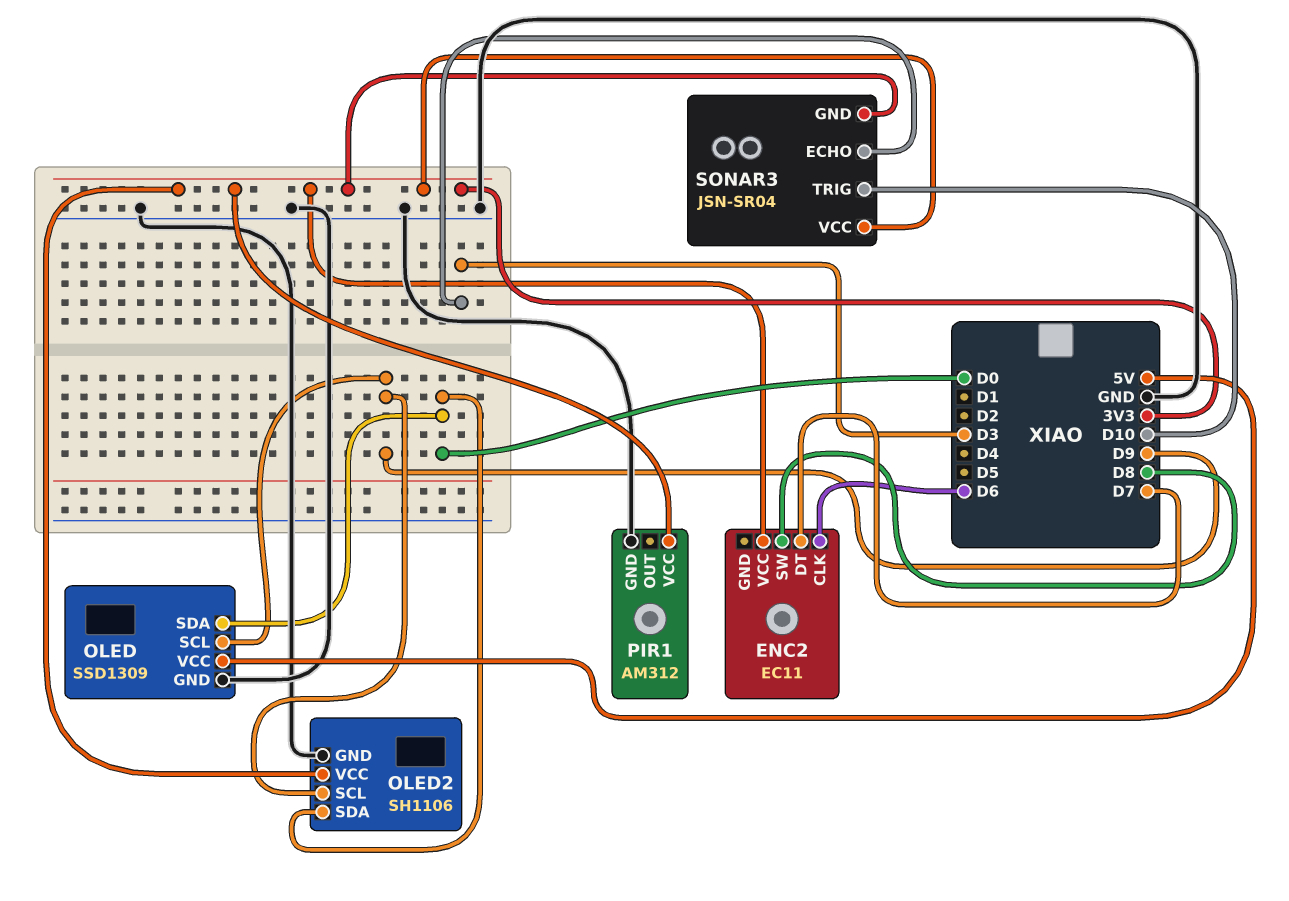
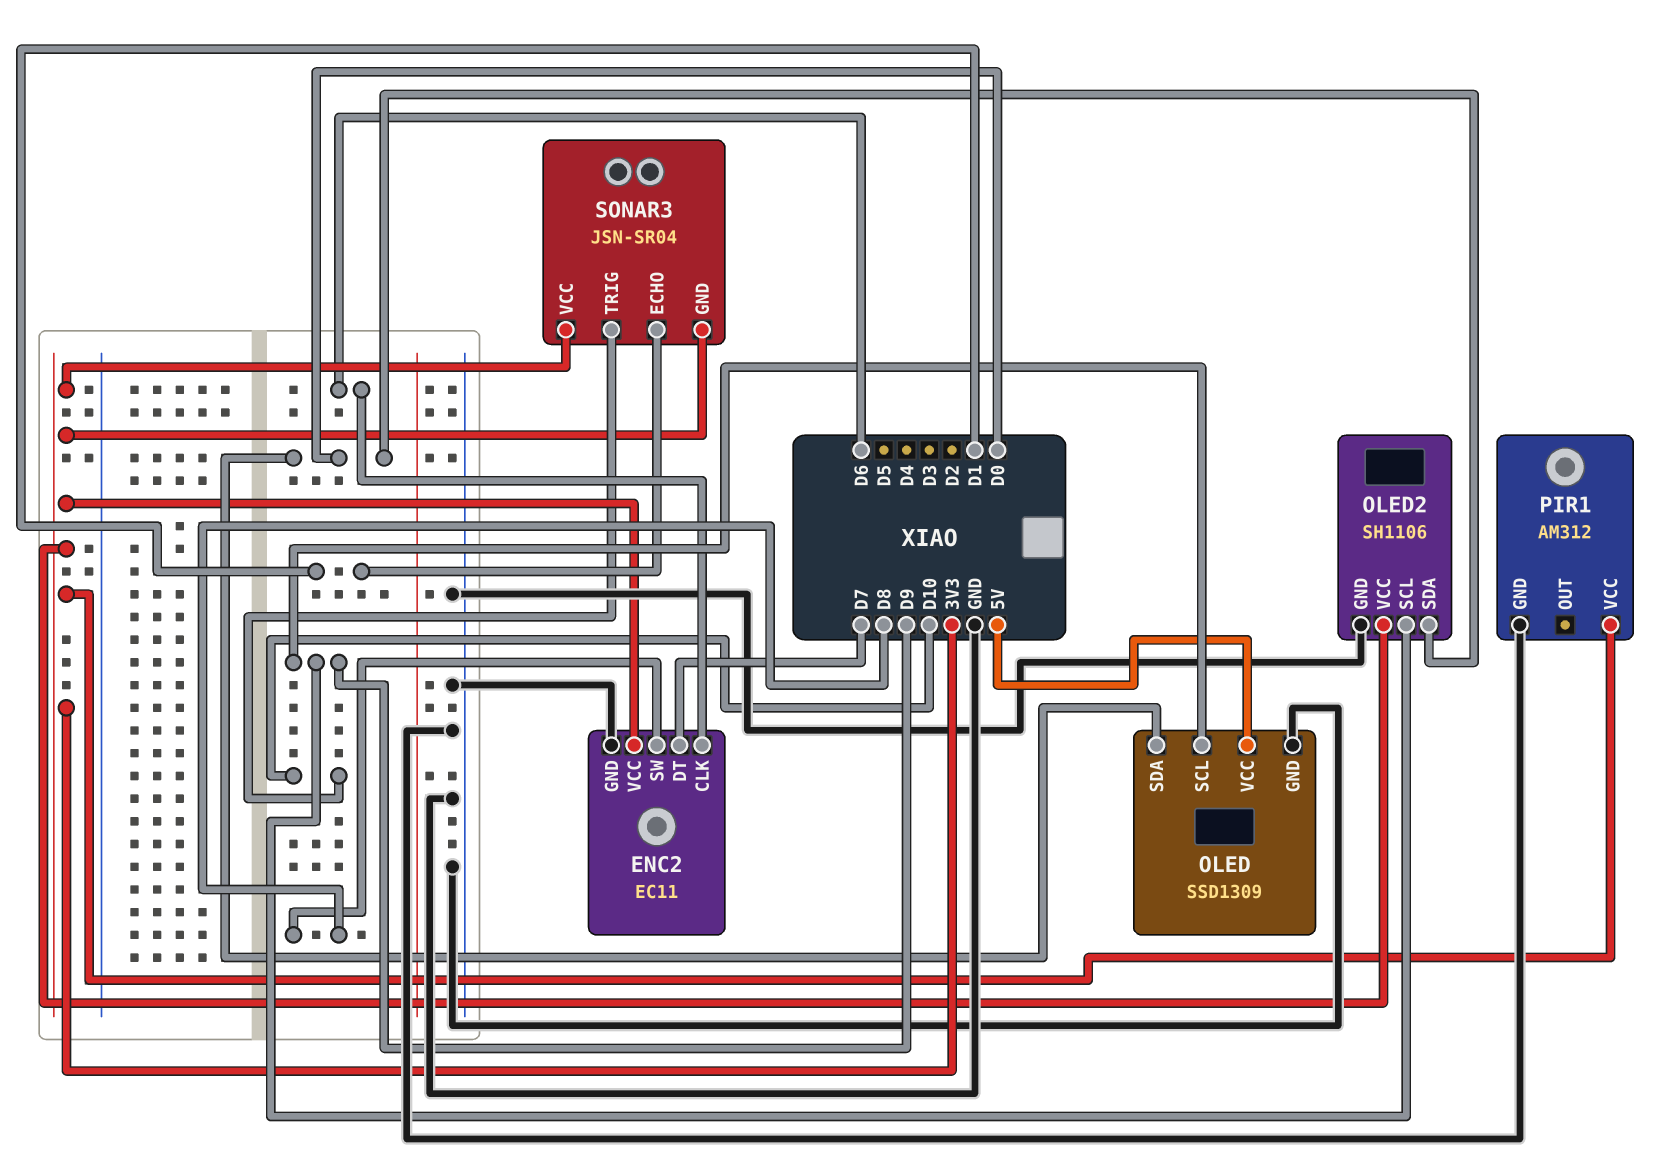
ENC2 pin GND: none -> GND
SONAR3 pin ECHO: D3 -> D1

